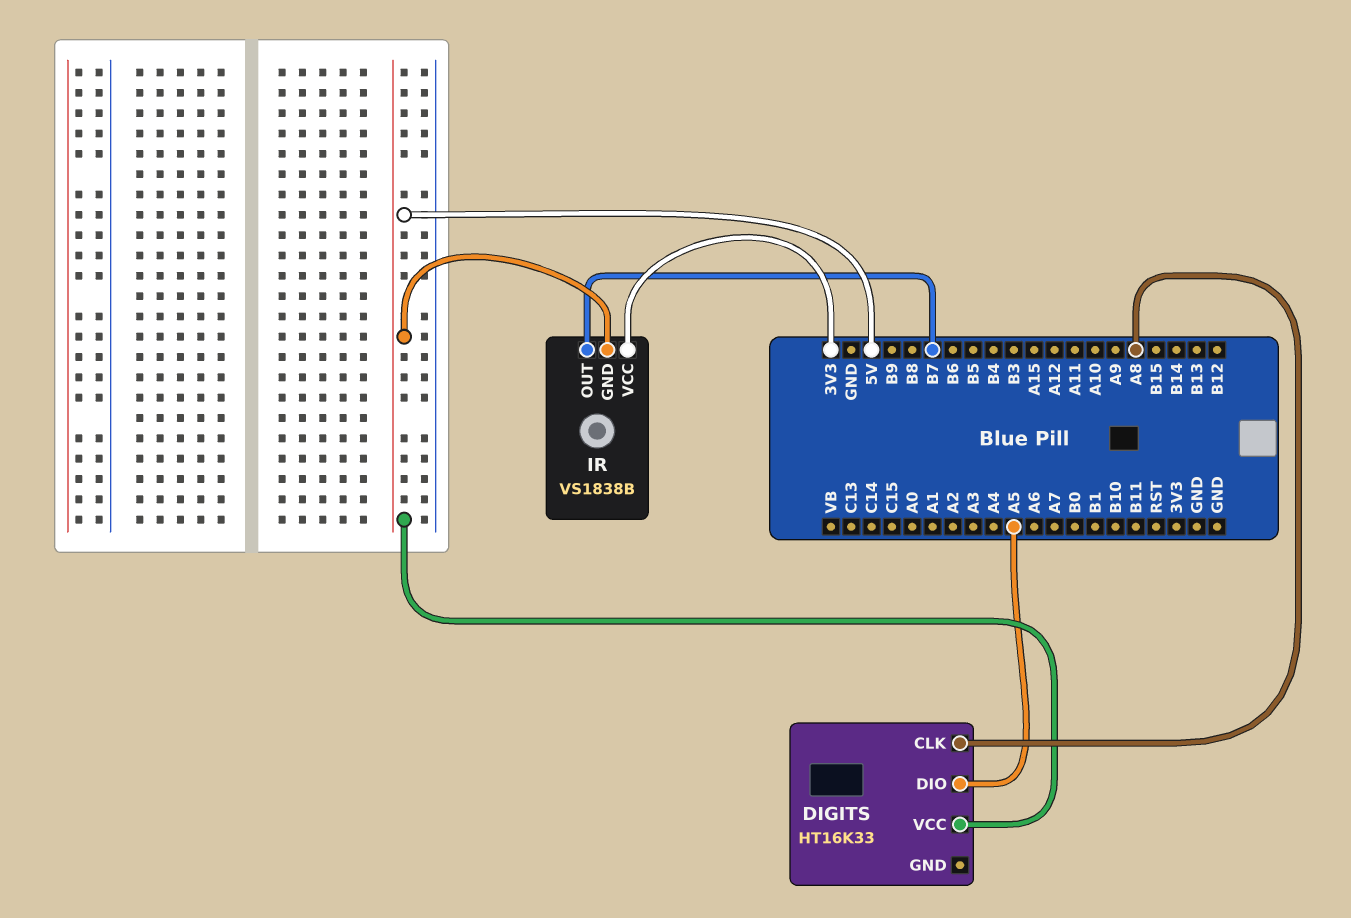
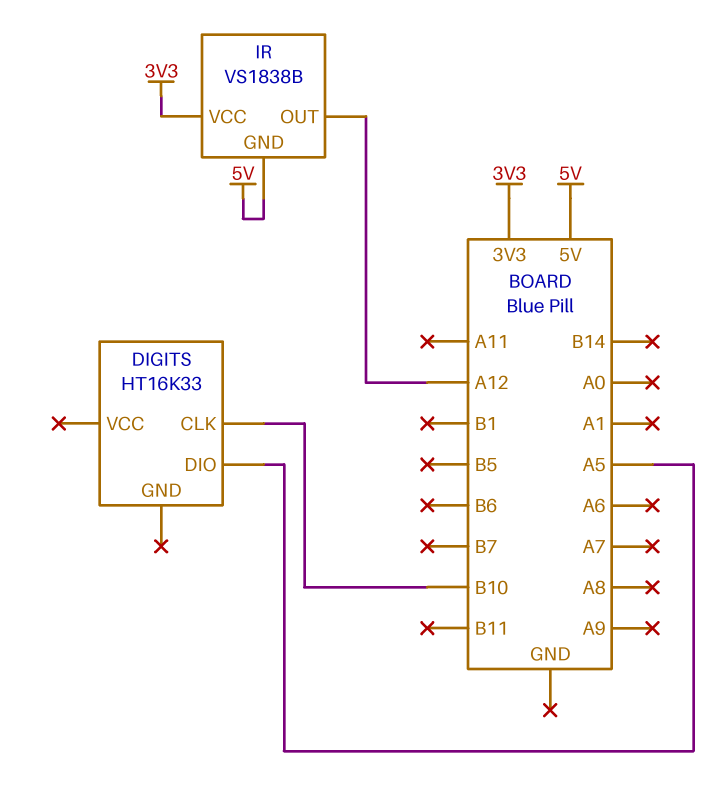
DIGITS pin CLK: A8 -> B10
DIGITS pin VCC: 5V -> none
IR pin OUT: B7 -> A12

